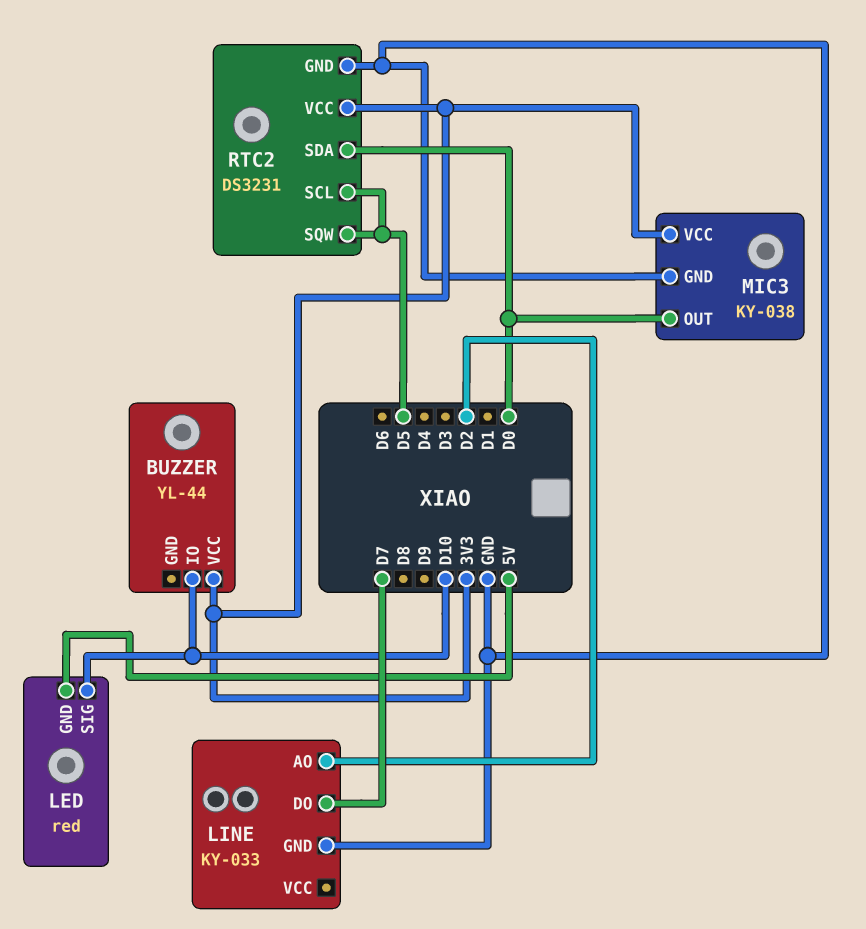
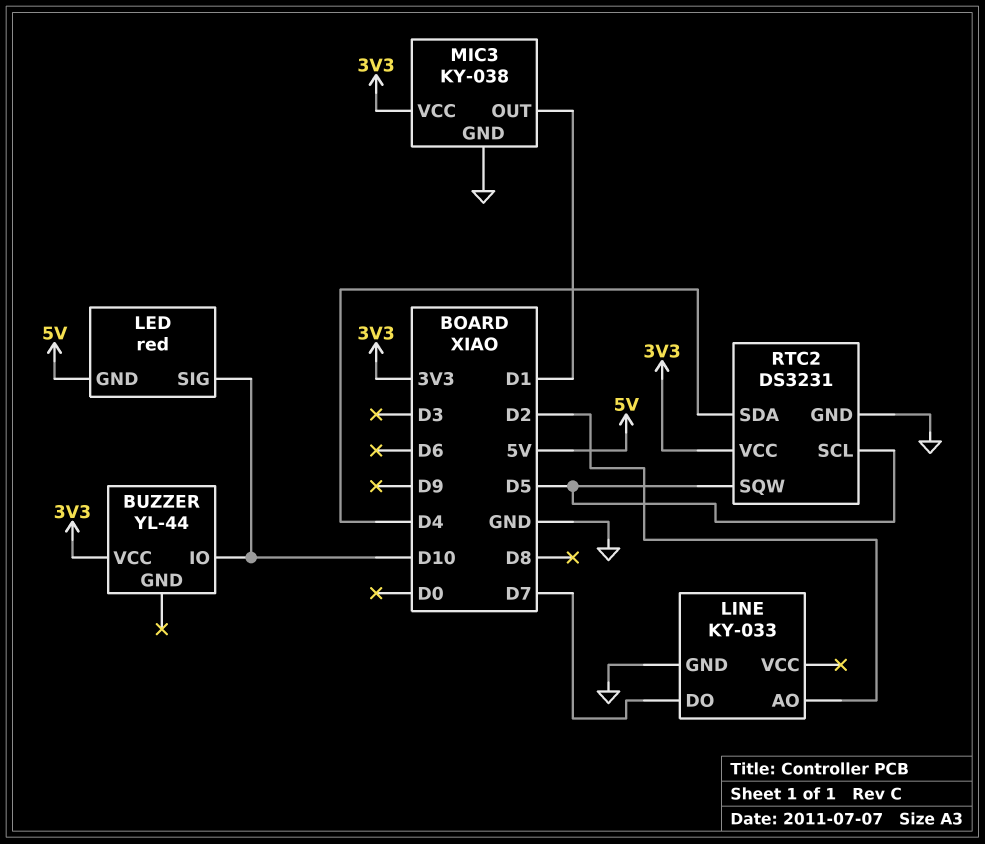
MIC3 pin OUT: D0 -> D1
RTC2 pin SDA: D0 -> D4

